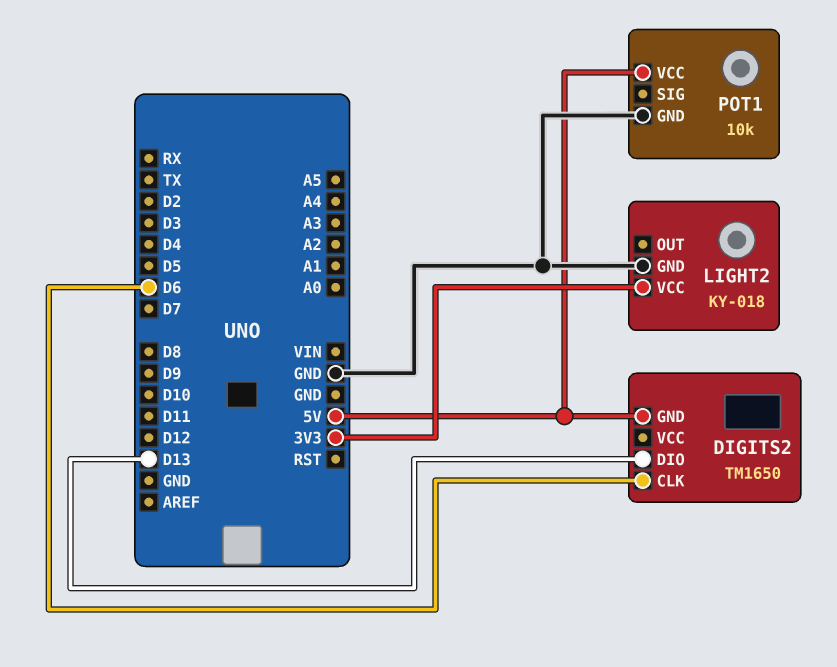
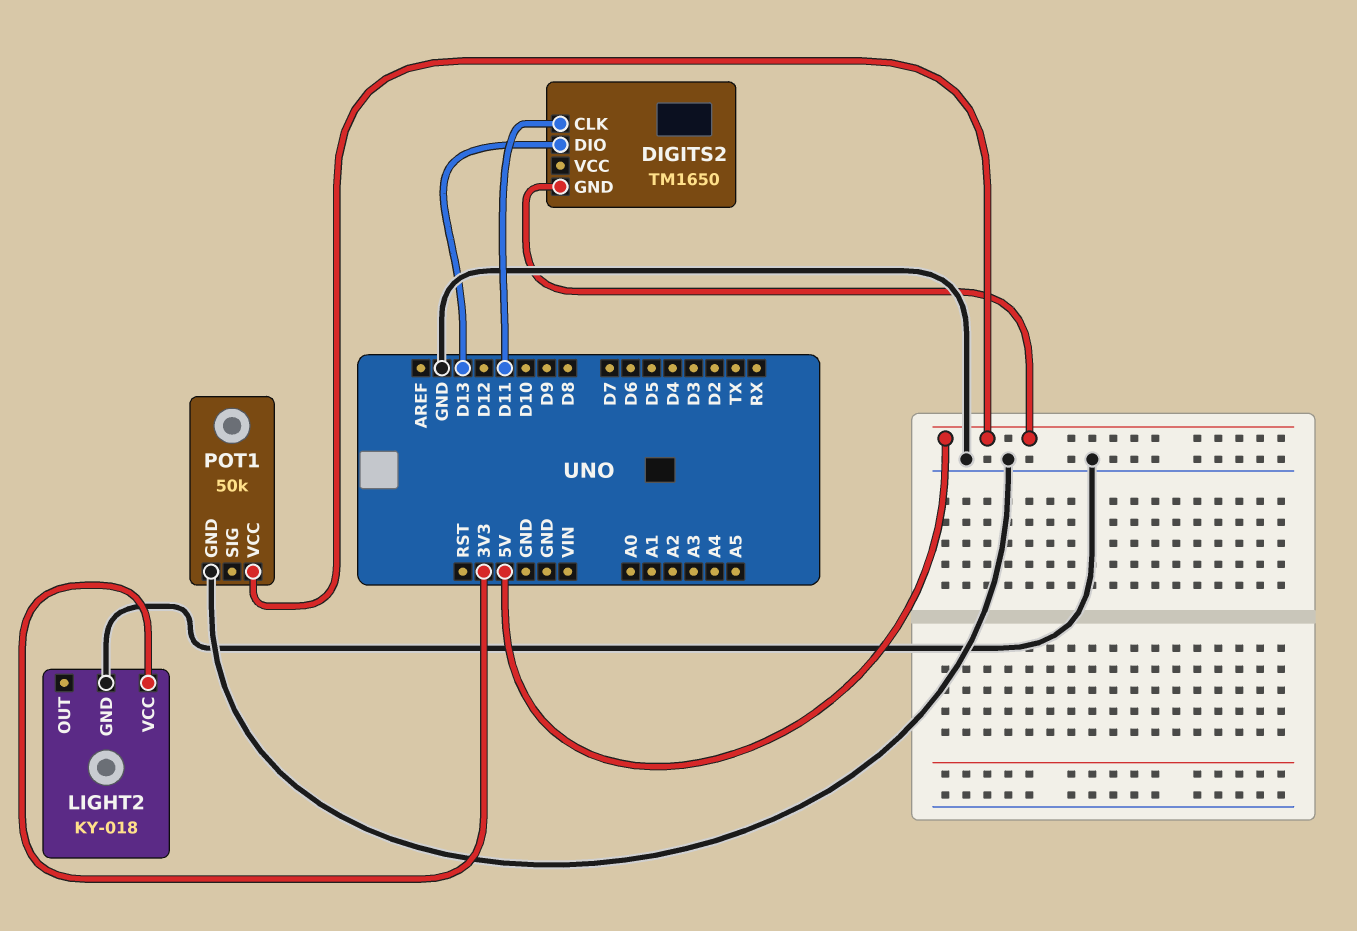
DIGITS2 pin CLK: D6 -> D11
POT1: 10k -> 50k

